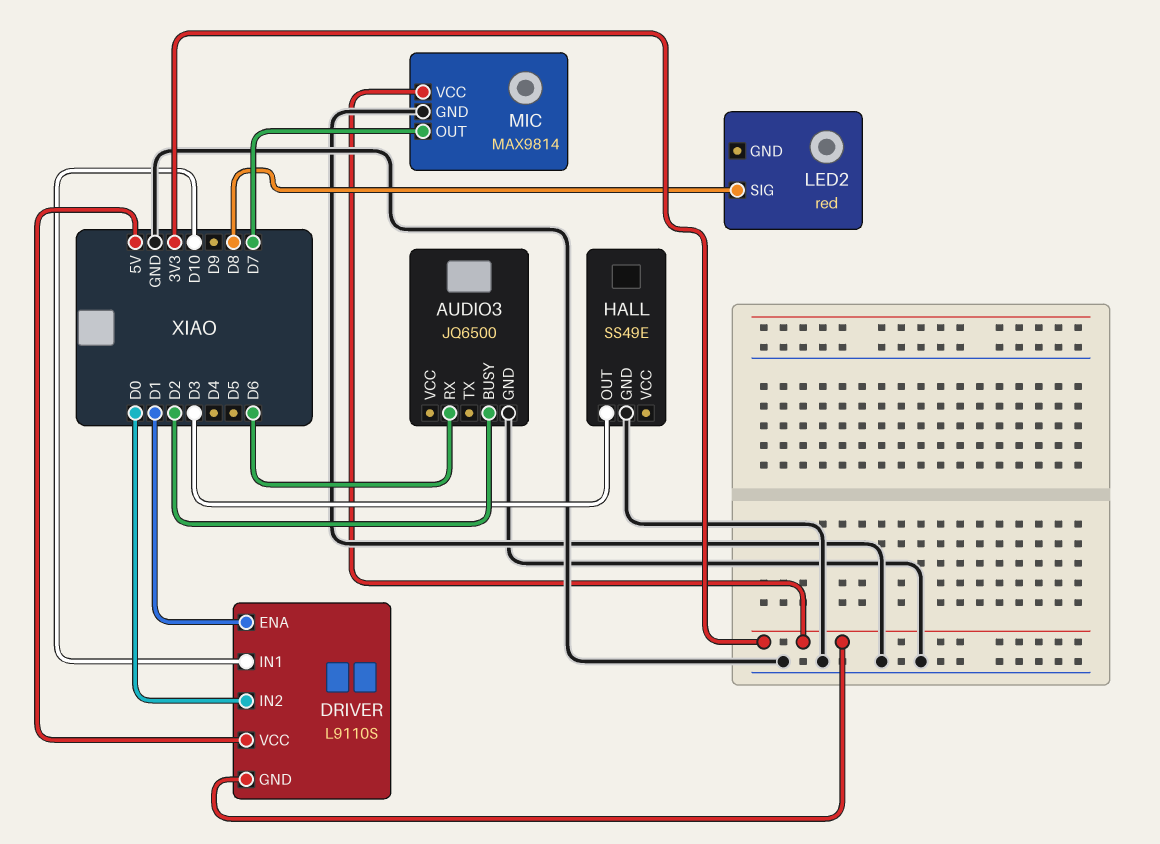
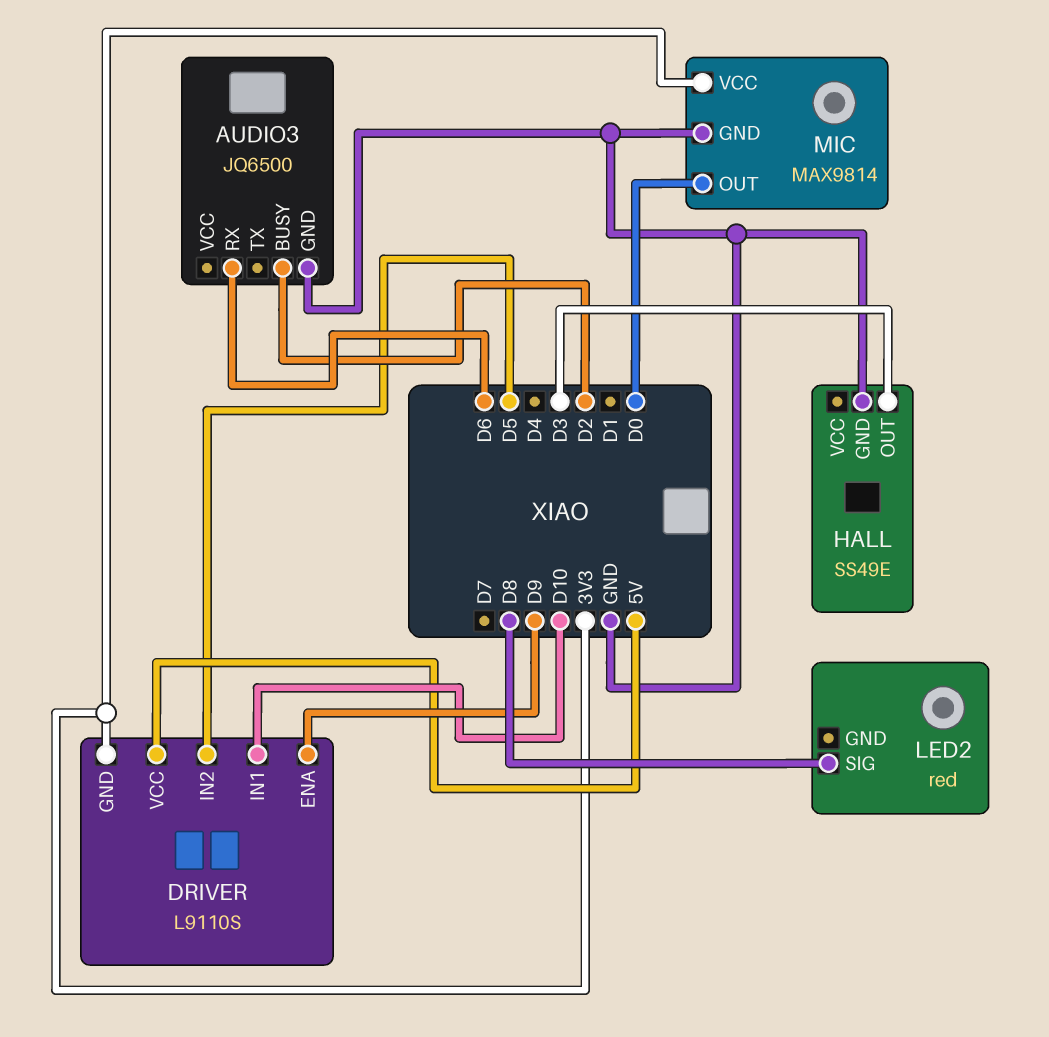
DRIVER pin ENA: D1 -> D9
DRIVER pin IN2: D0 -> D5
MIC pin OUT: D7 -> D0

